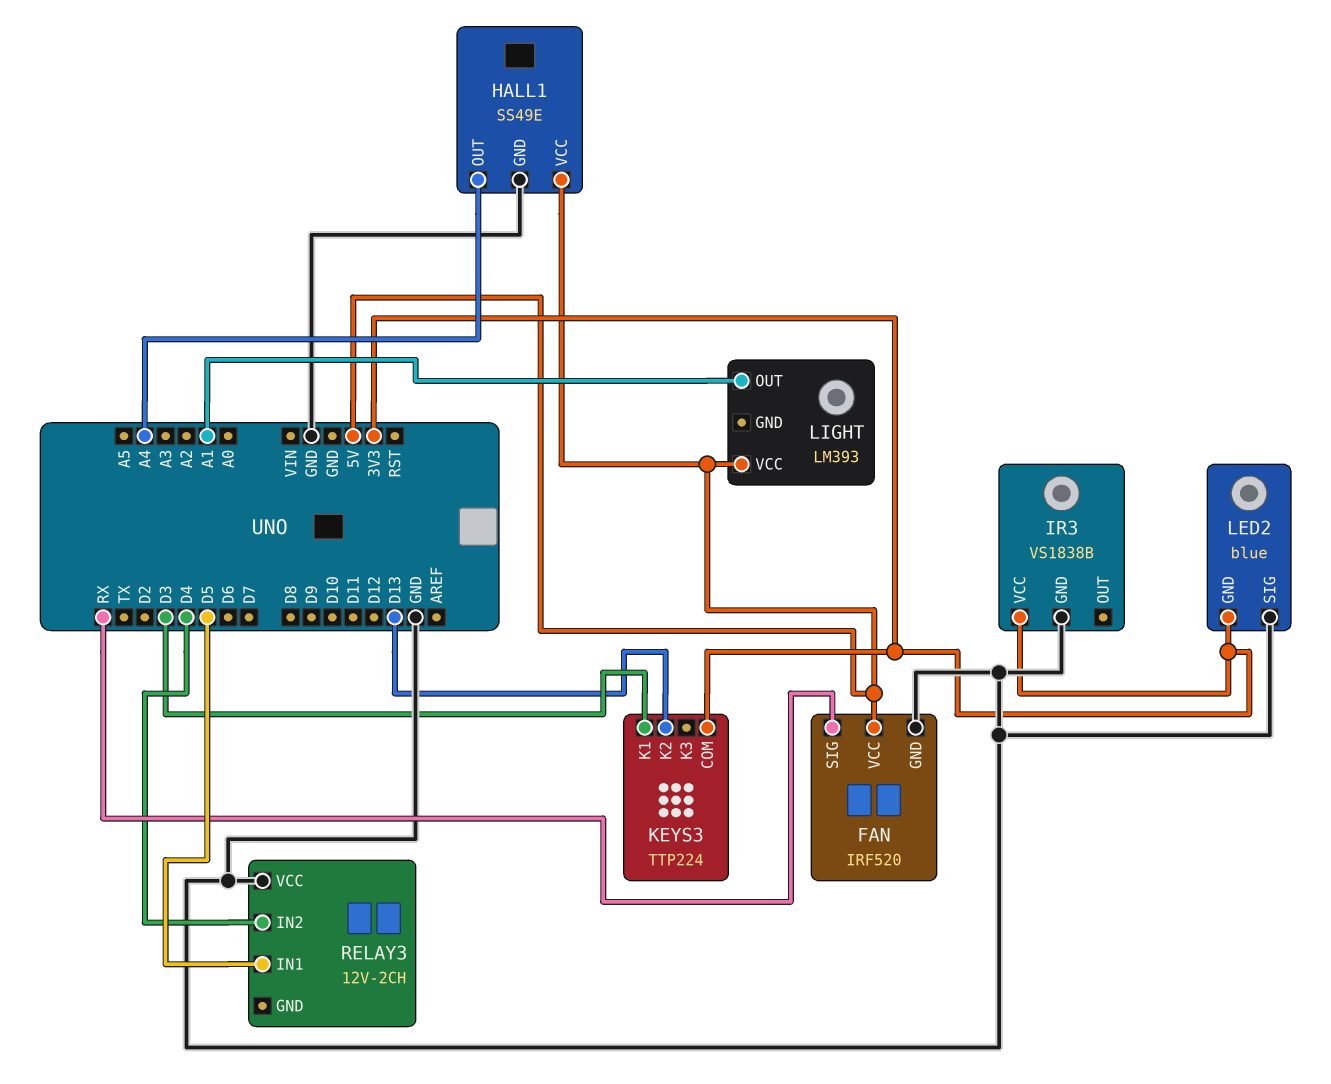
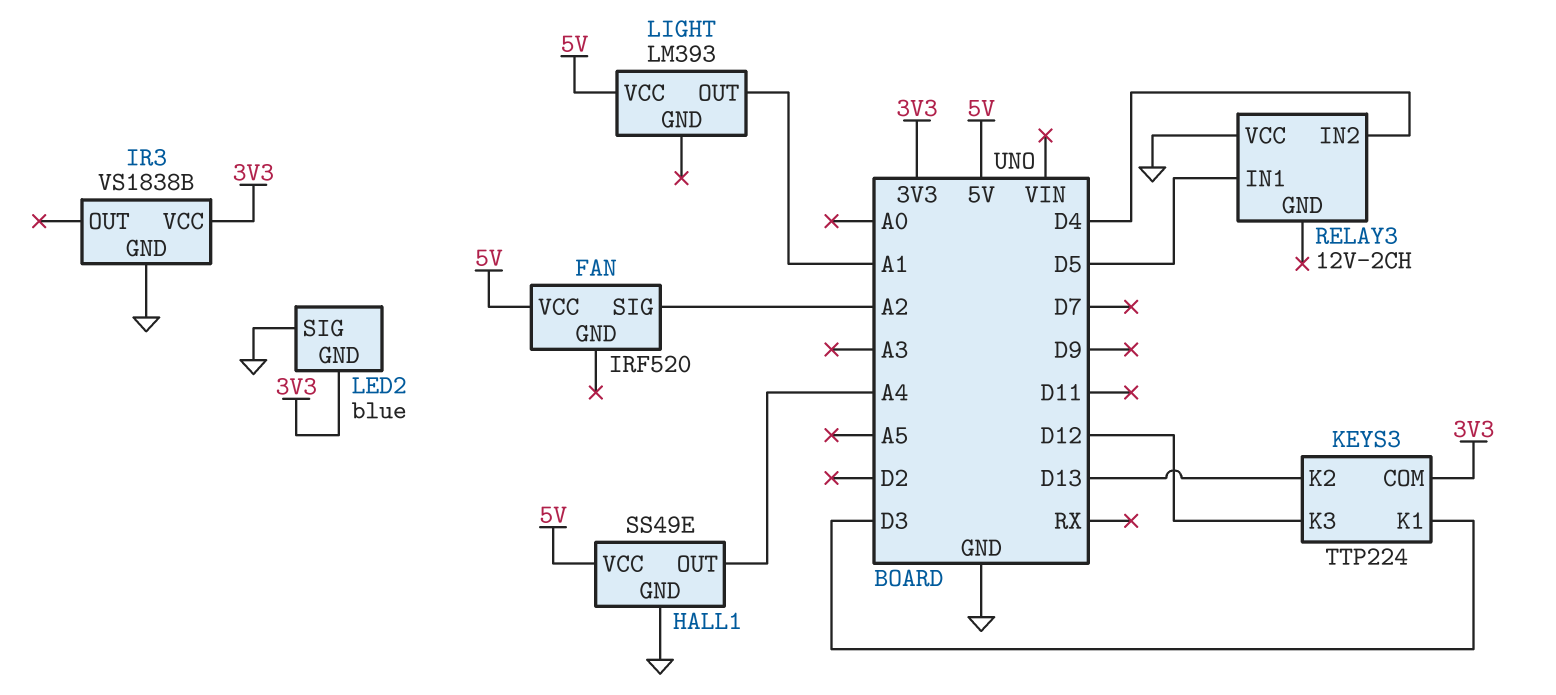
FAN pin GND: GND -> none
FAN pin SIG: RX -> A2
KEYS3 pin K3: none -> D12

